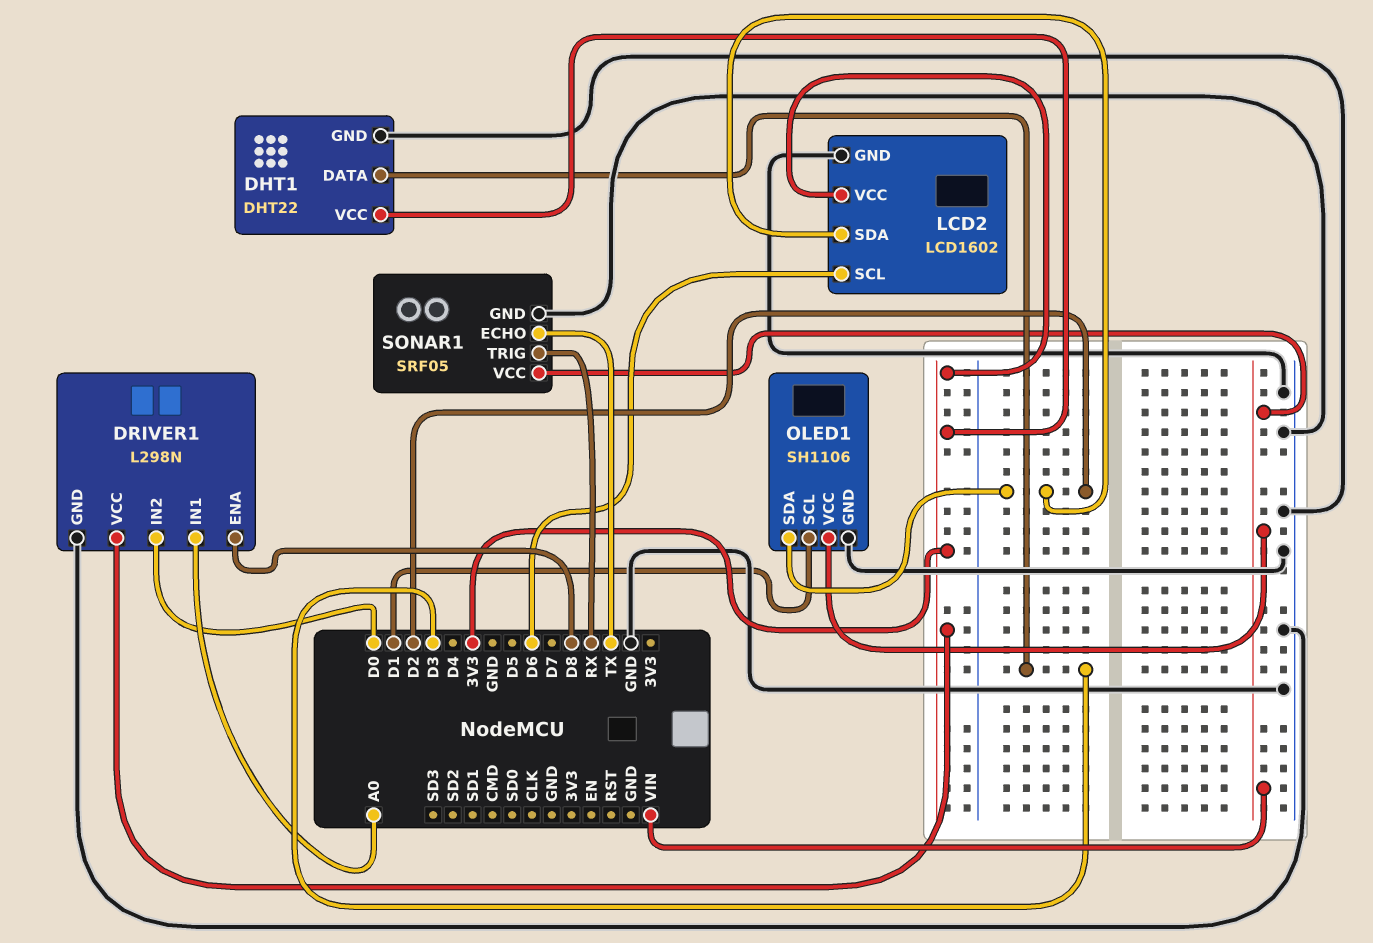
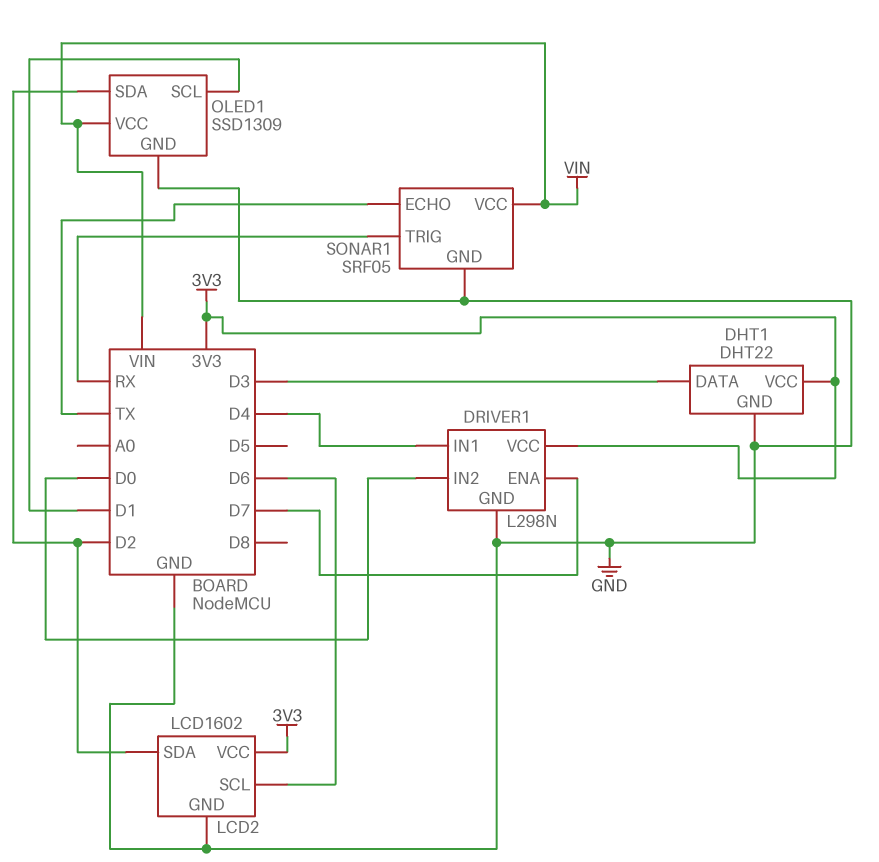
DRIVER1 pin ENA: D8 -> D7
DRIVER1 pin IN1: A0 -> D4
OLED1: SH1106 -> SSD1309

